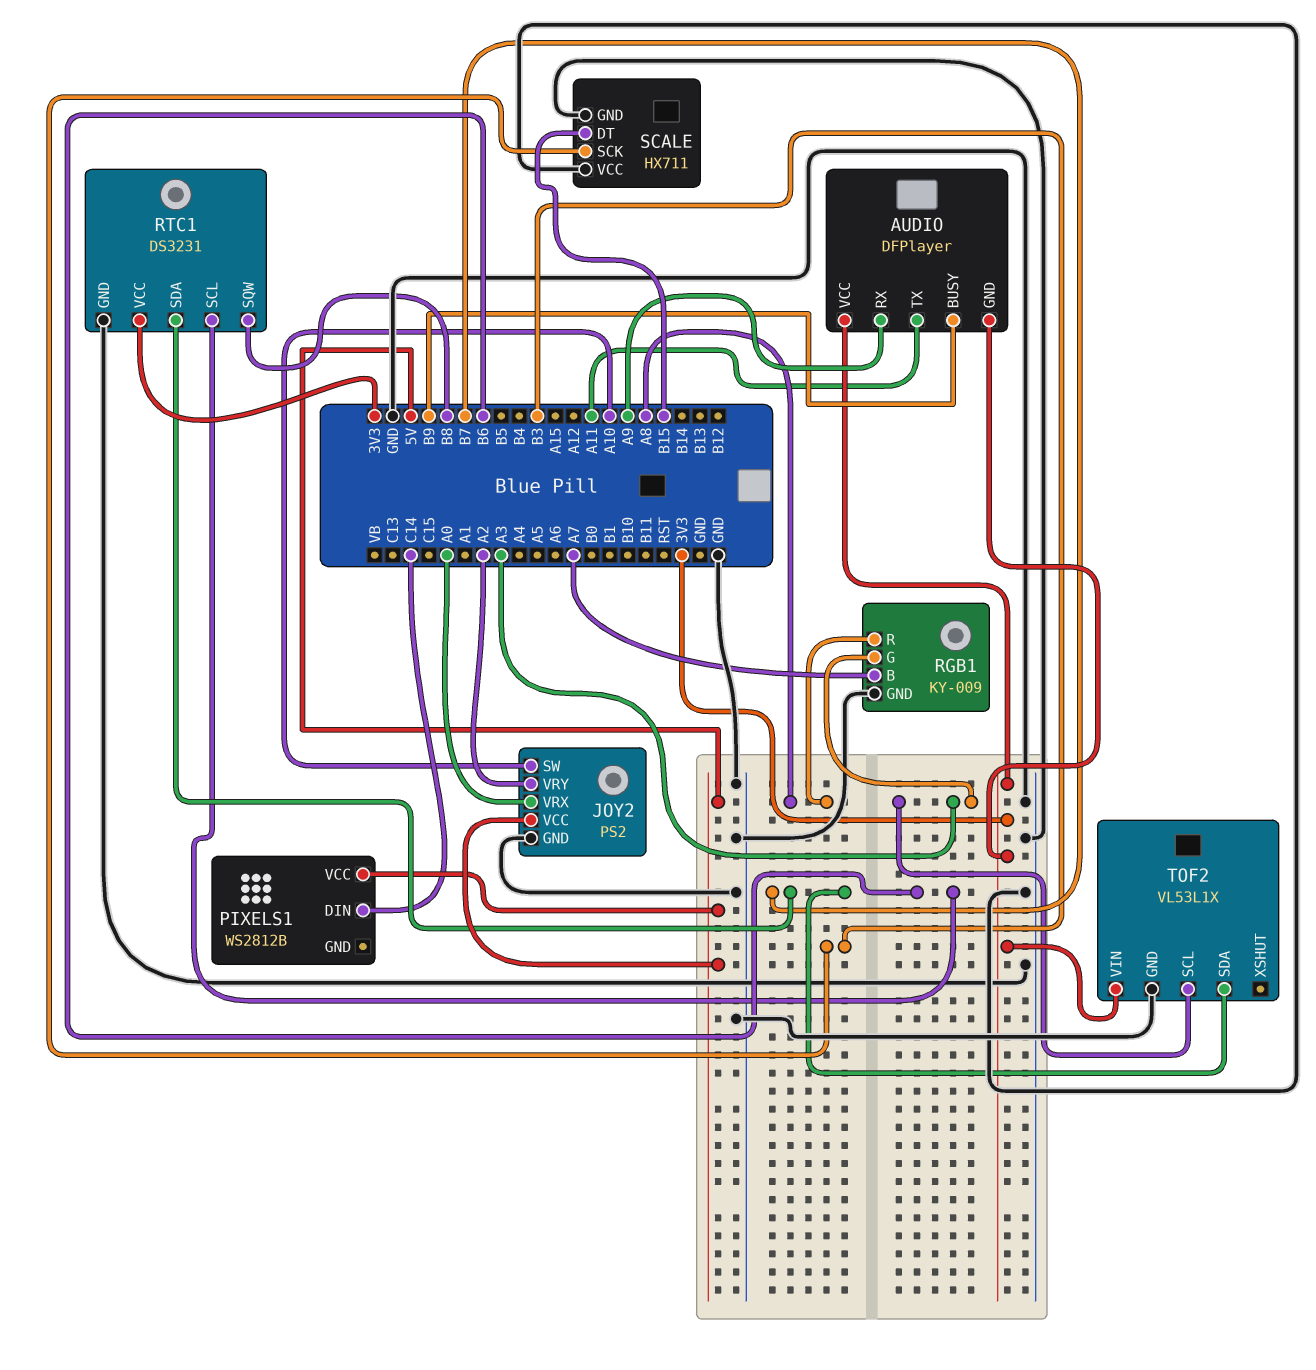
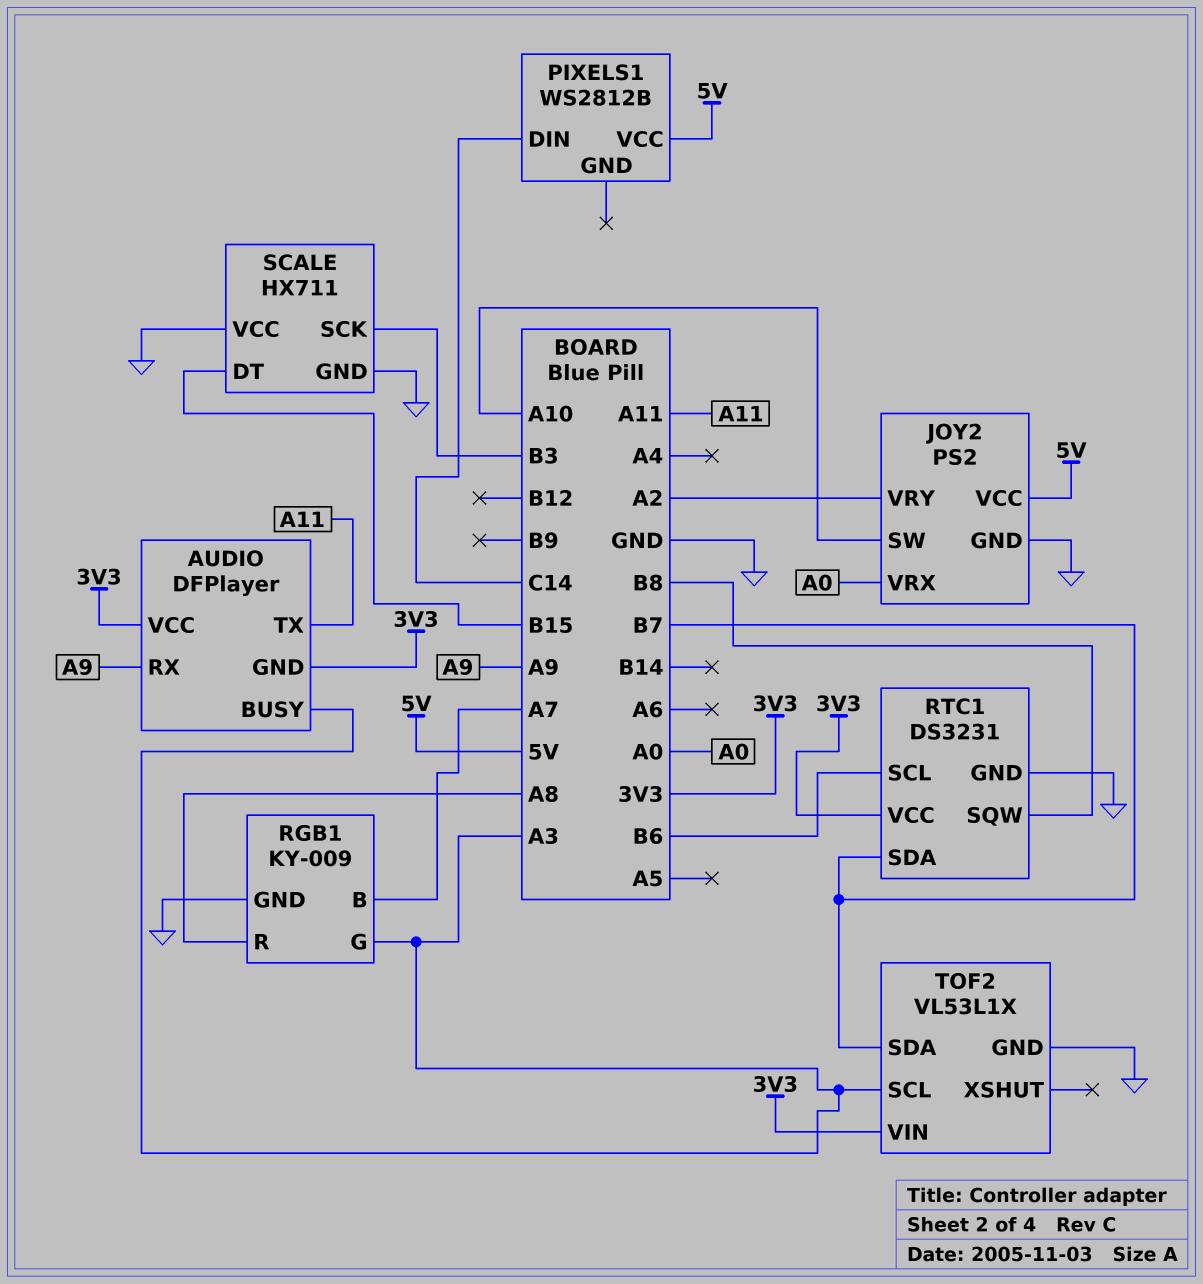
AUDIO pin BUSY: B9 -> A3

